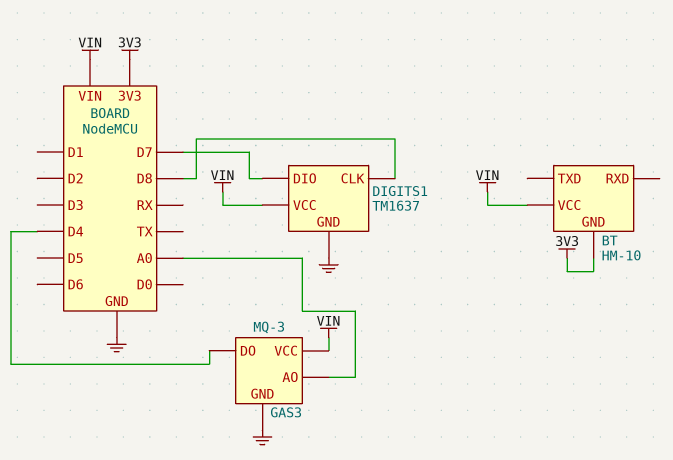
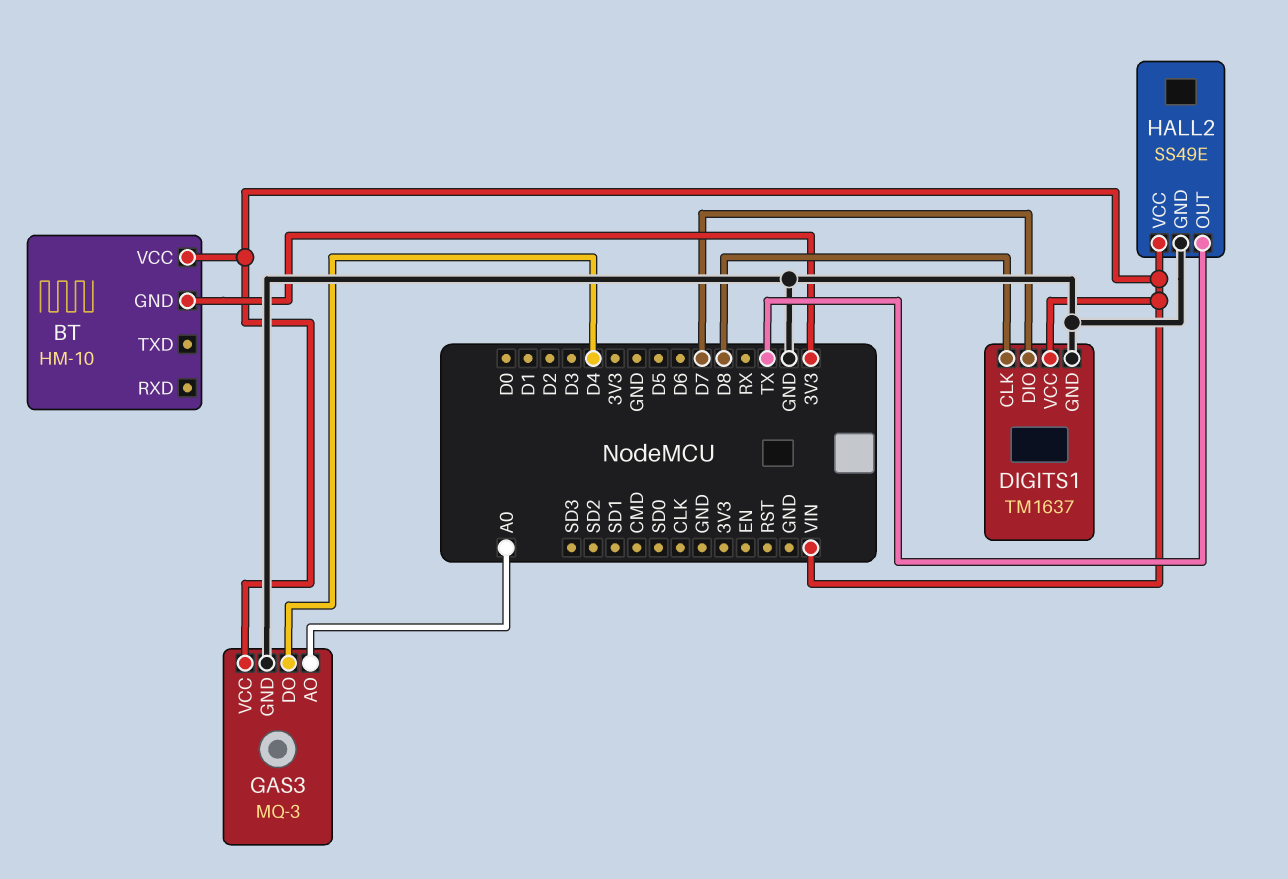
HALL2: none -> SS49E
HALL2 pin GND: none -> GND
HALL2 pin OUT: none -> TX
HALL2 pin VCC: none -> VIN

